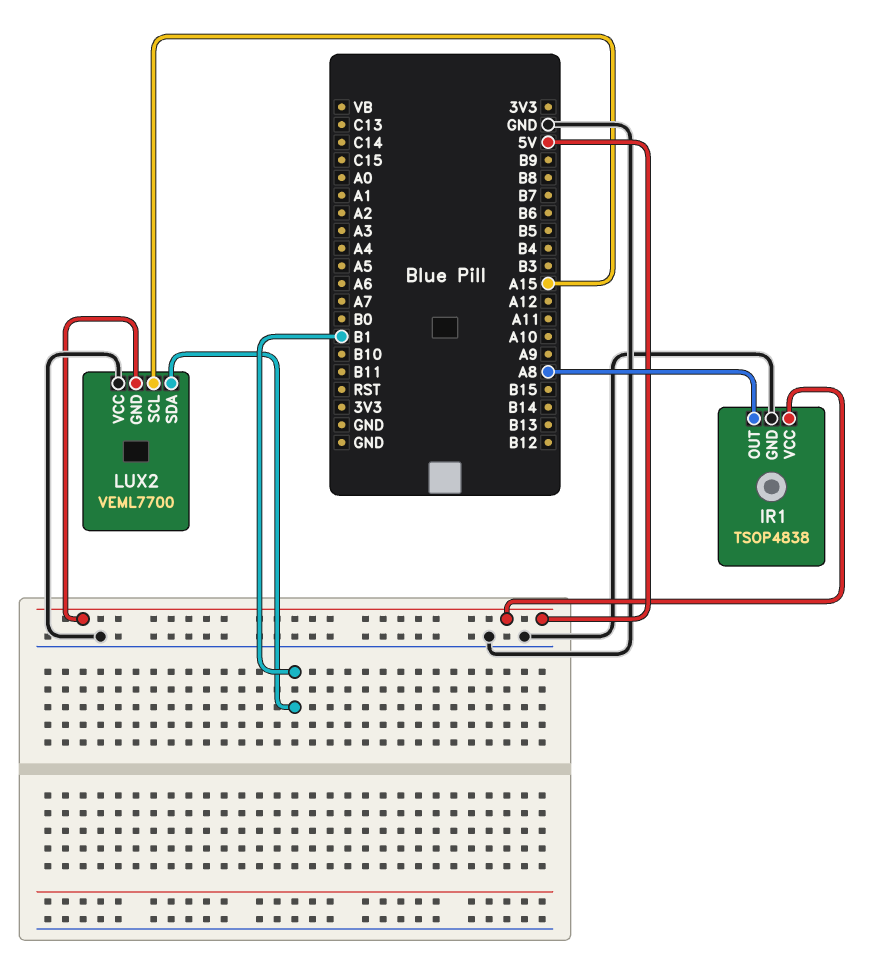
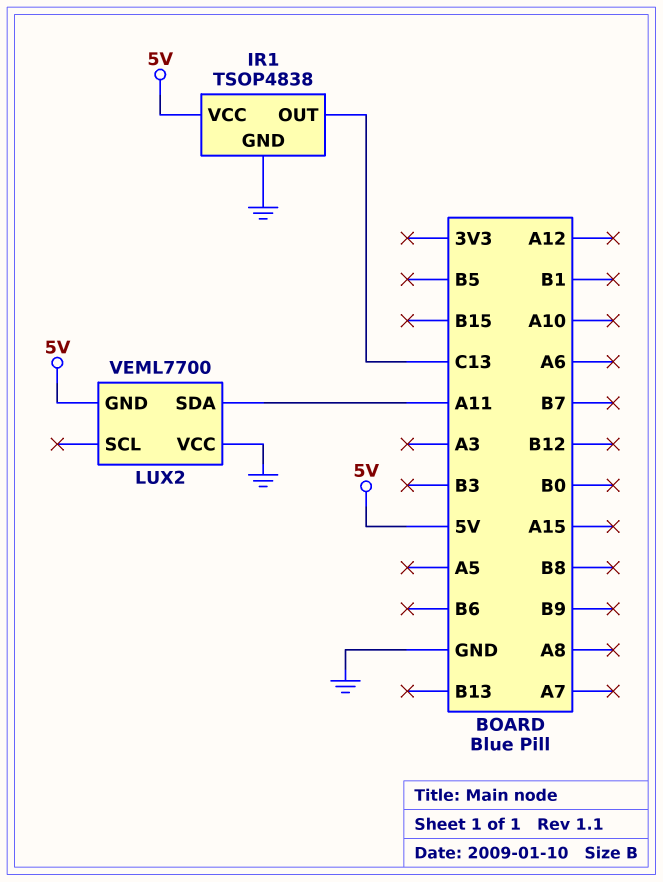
IR1 pin OUT: A8 -> C13
LUX2 pin SCL: A15 -> none
LUX2 pin SDA: B1 -> A11

